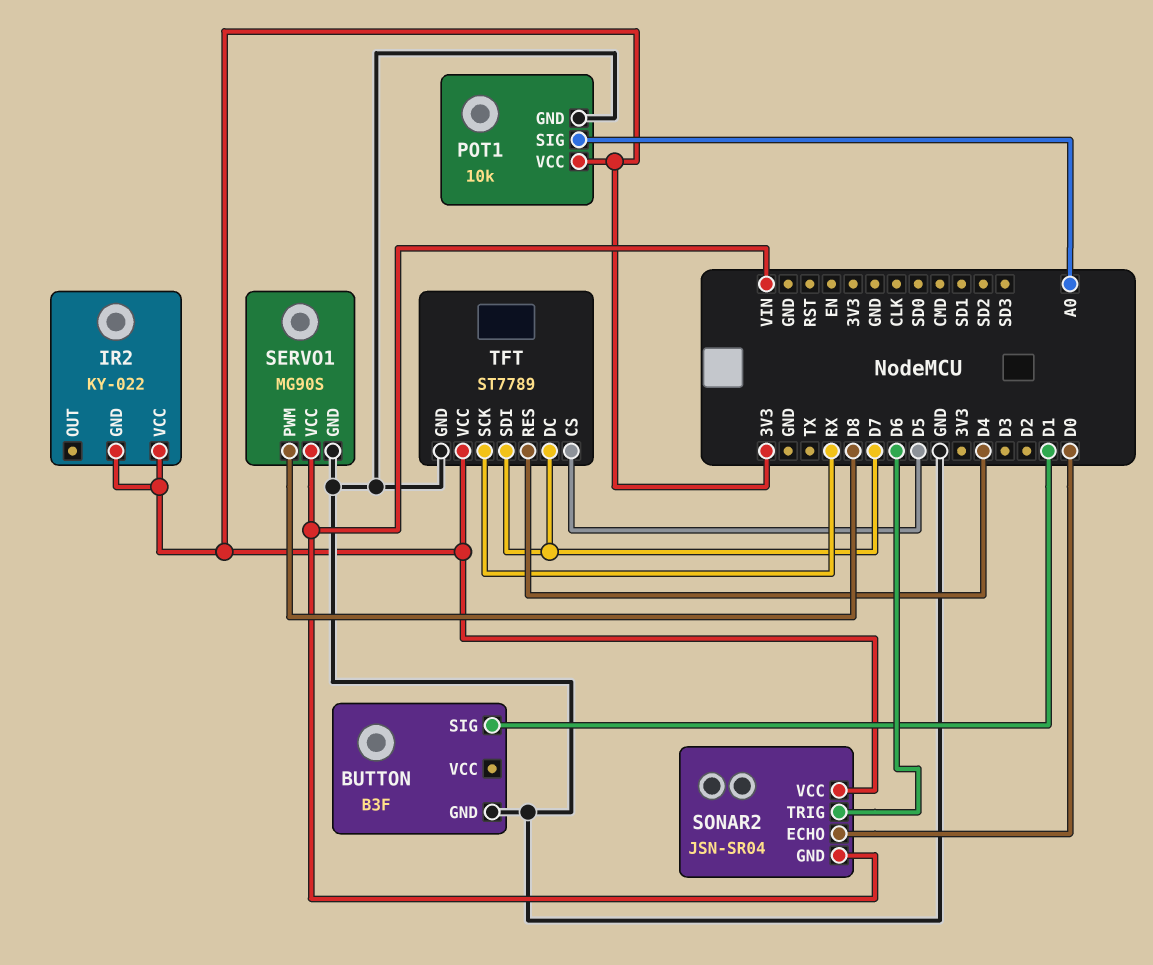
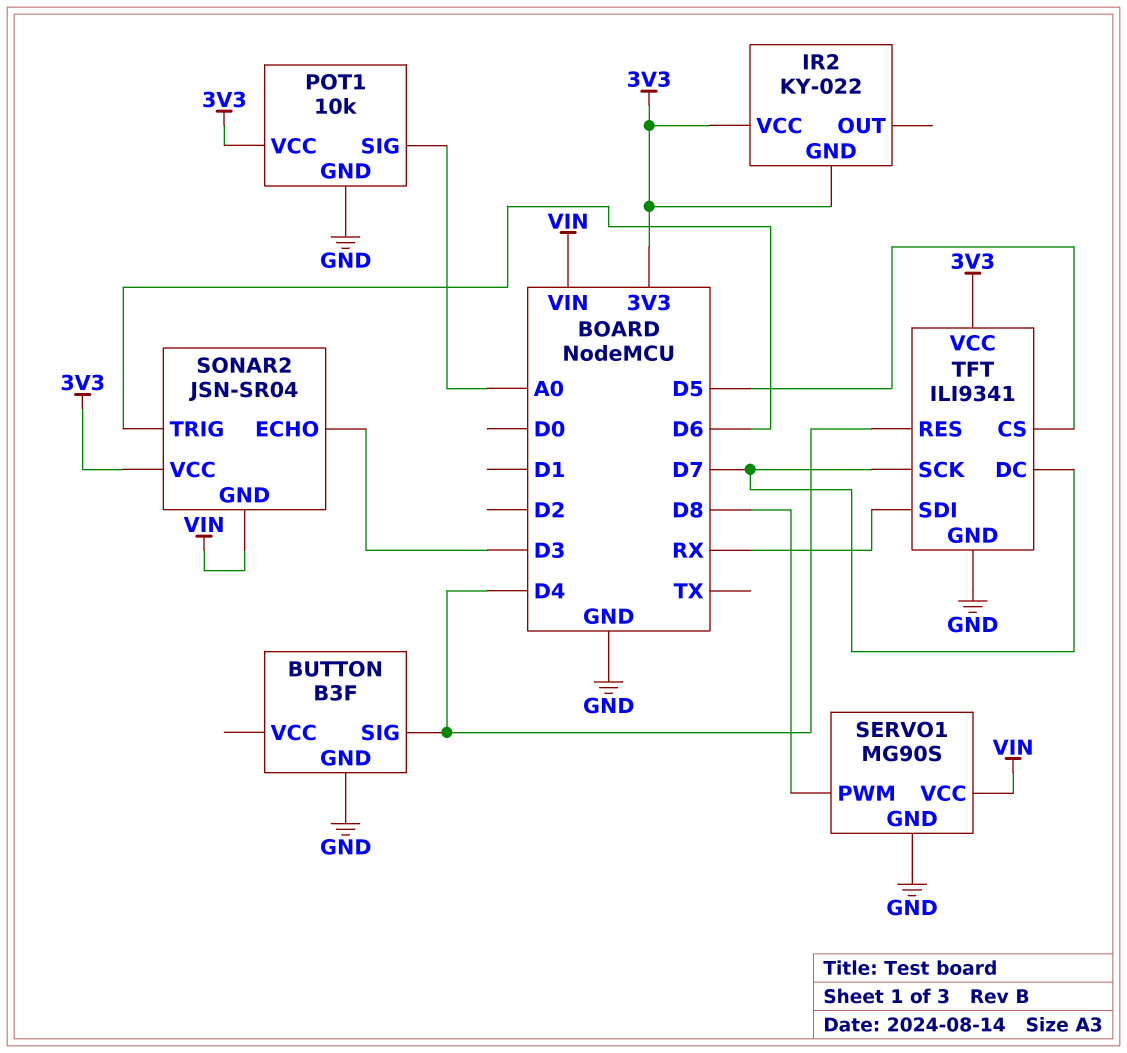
BUTTON pin SIG: D1 -> D4
SONAR2 pin ECHO: D0 -> D3
TFT: ST7789 -> ILI9341
TFT pin SCK: RX -> D7
TFT pin SDI: D7 -> RX

